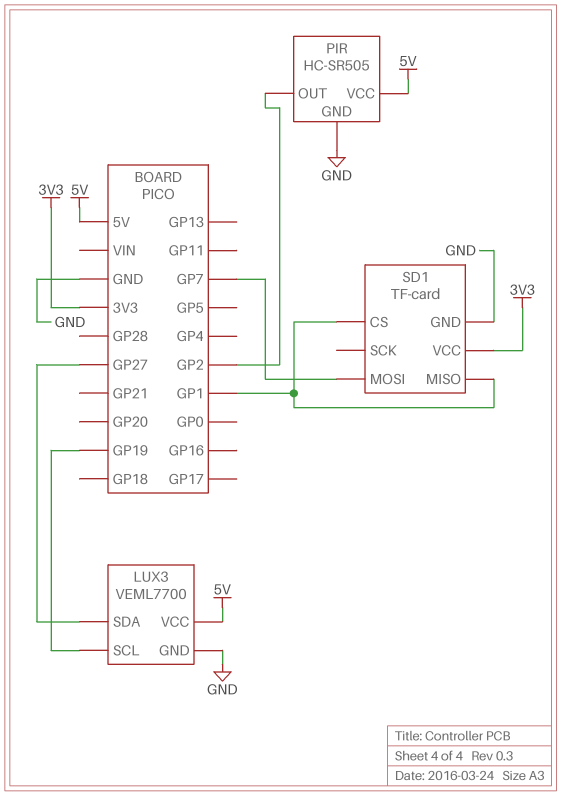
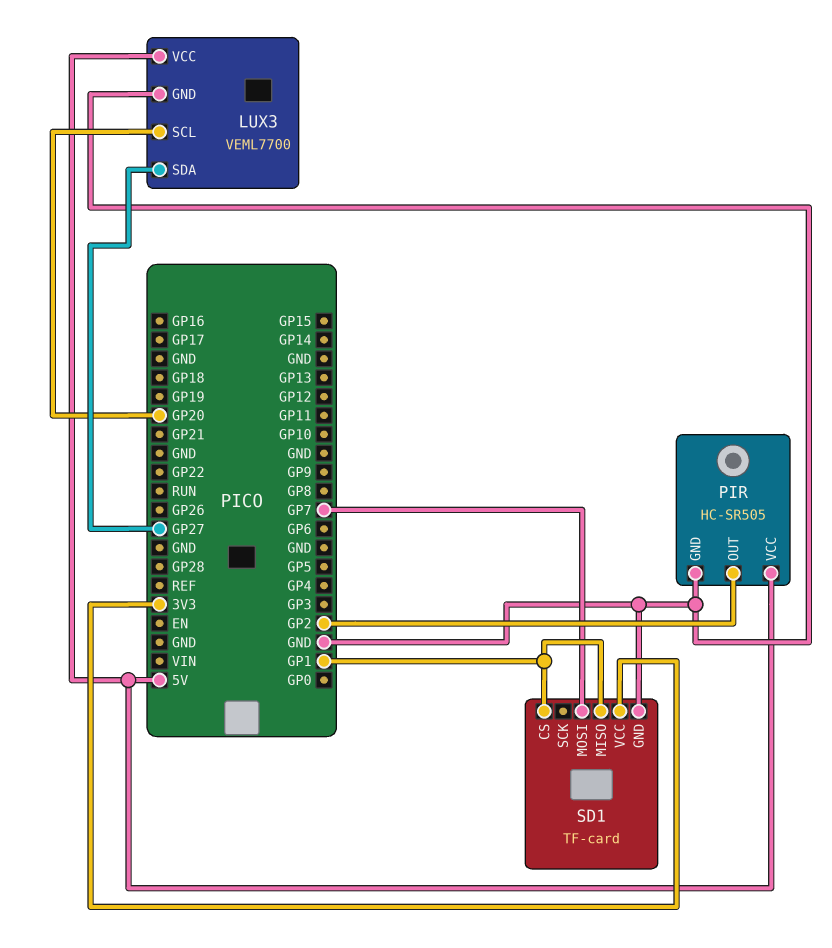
LUX3 pin SCL: GP19 -> GP20

